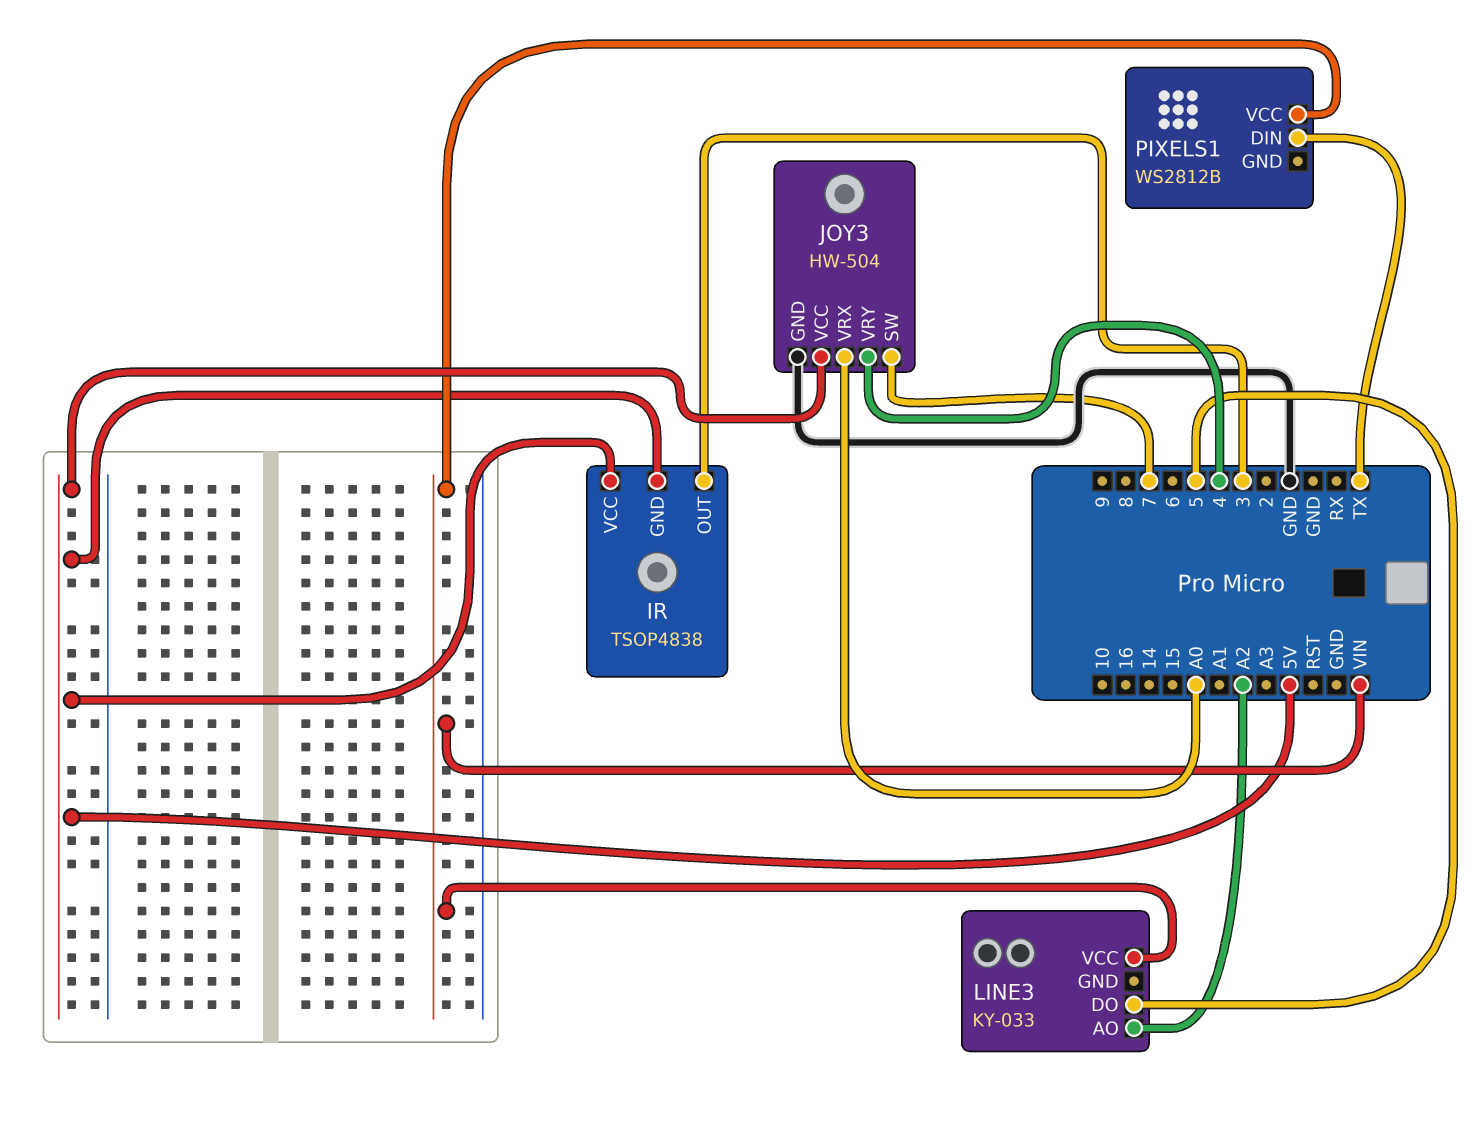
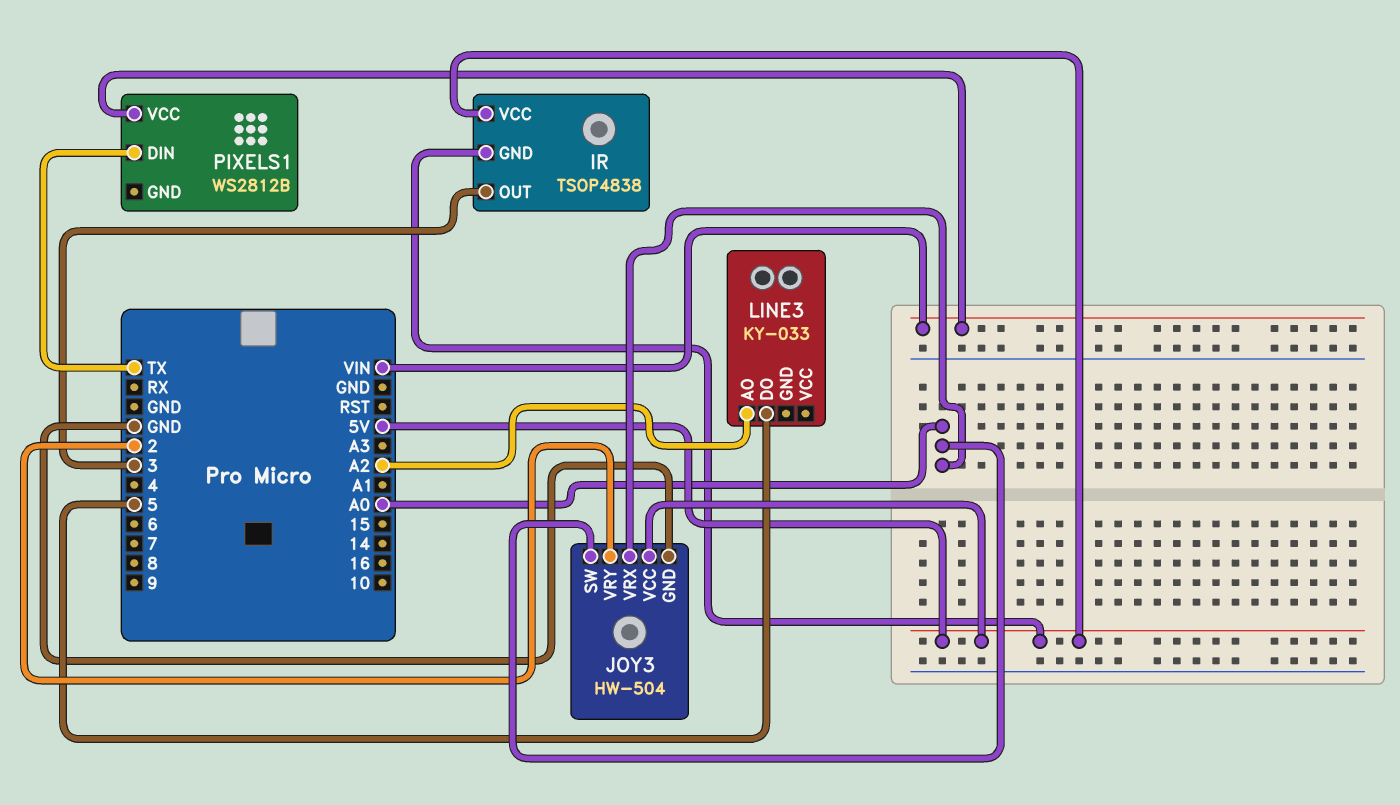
JOY3 pin SW: 7 -> A0
JOY3 pin VRY: 4 -> 2
LINE3 pin VCC: VIN -> none

